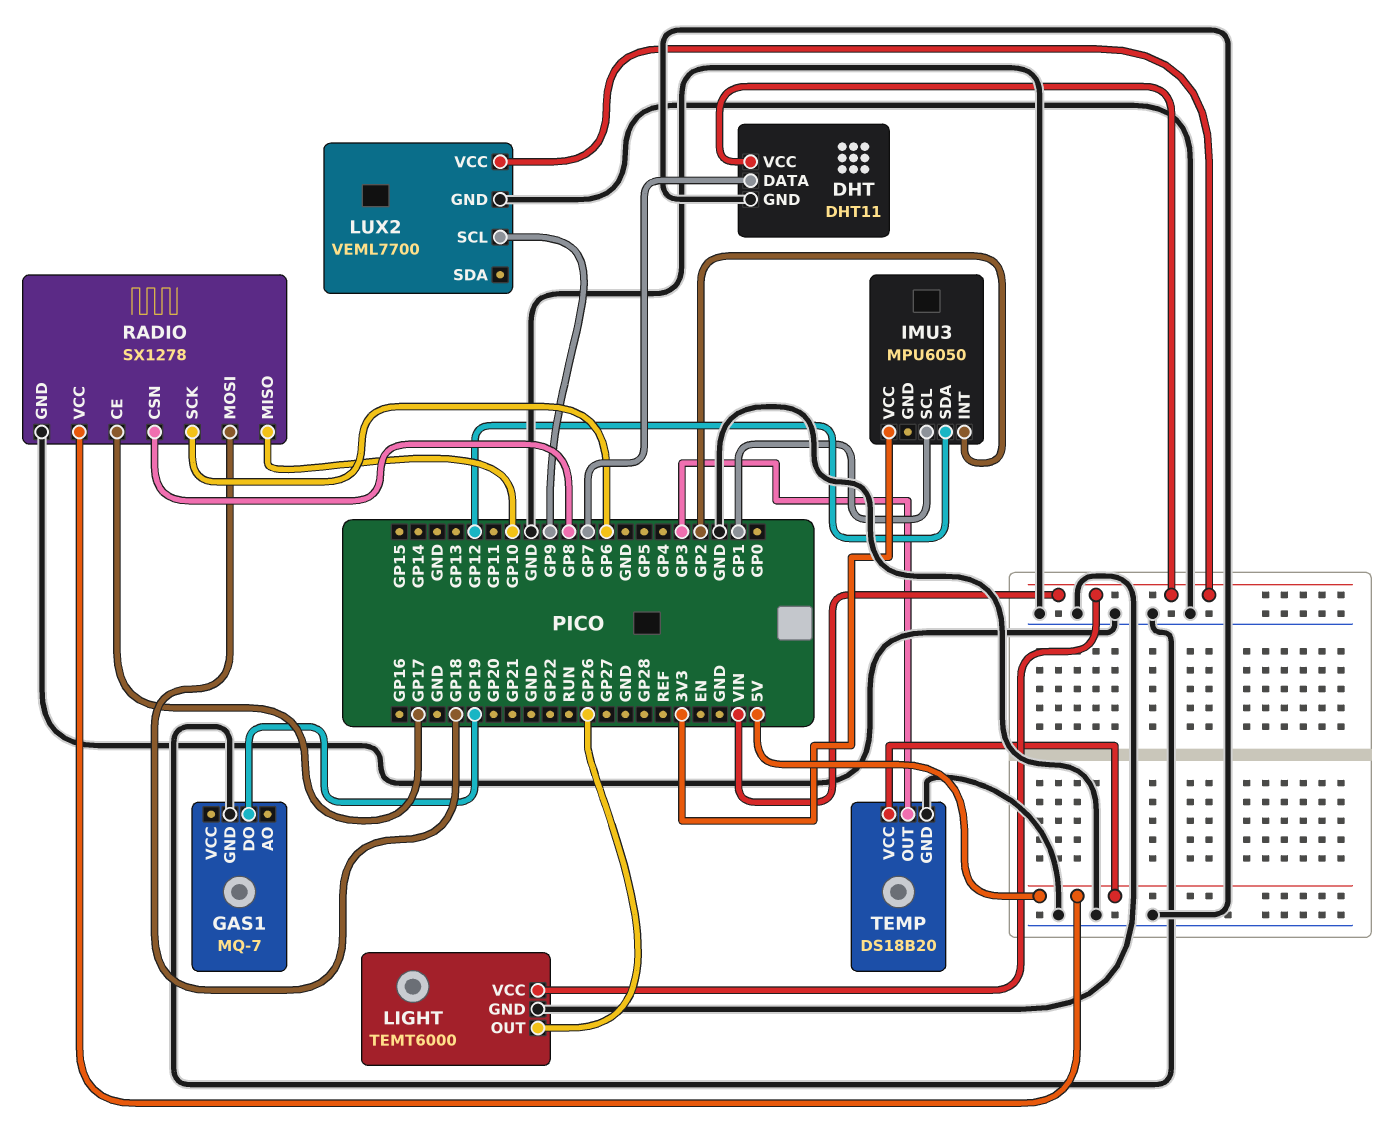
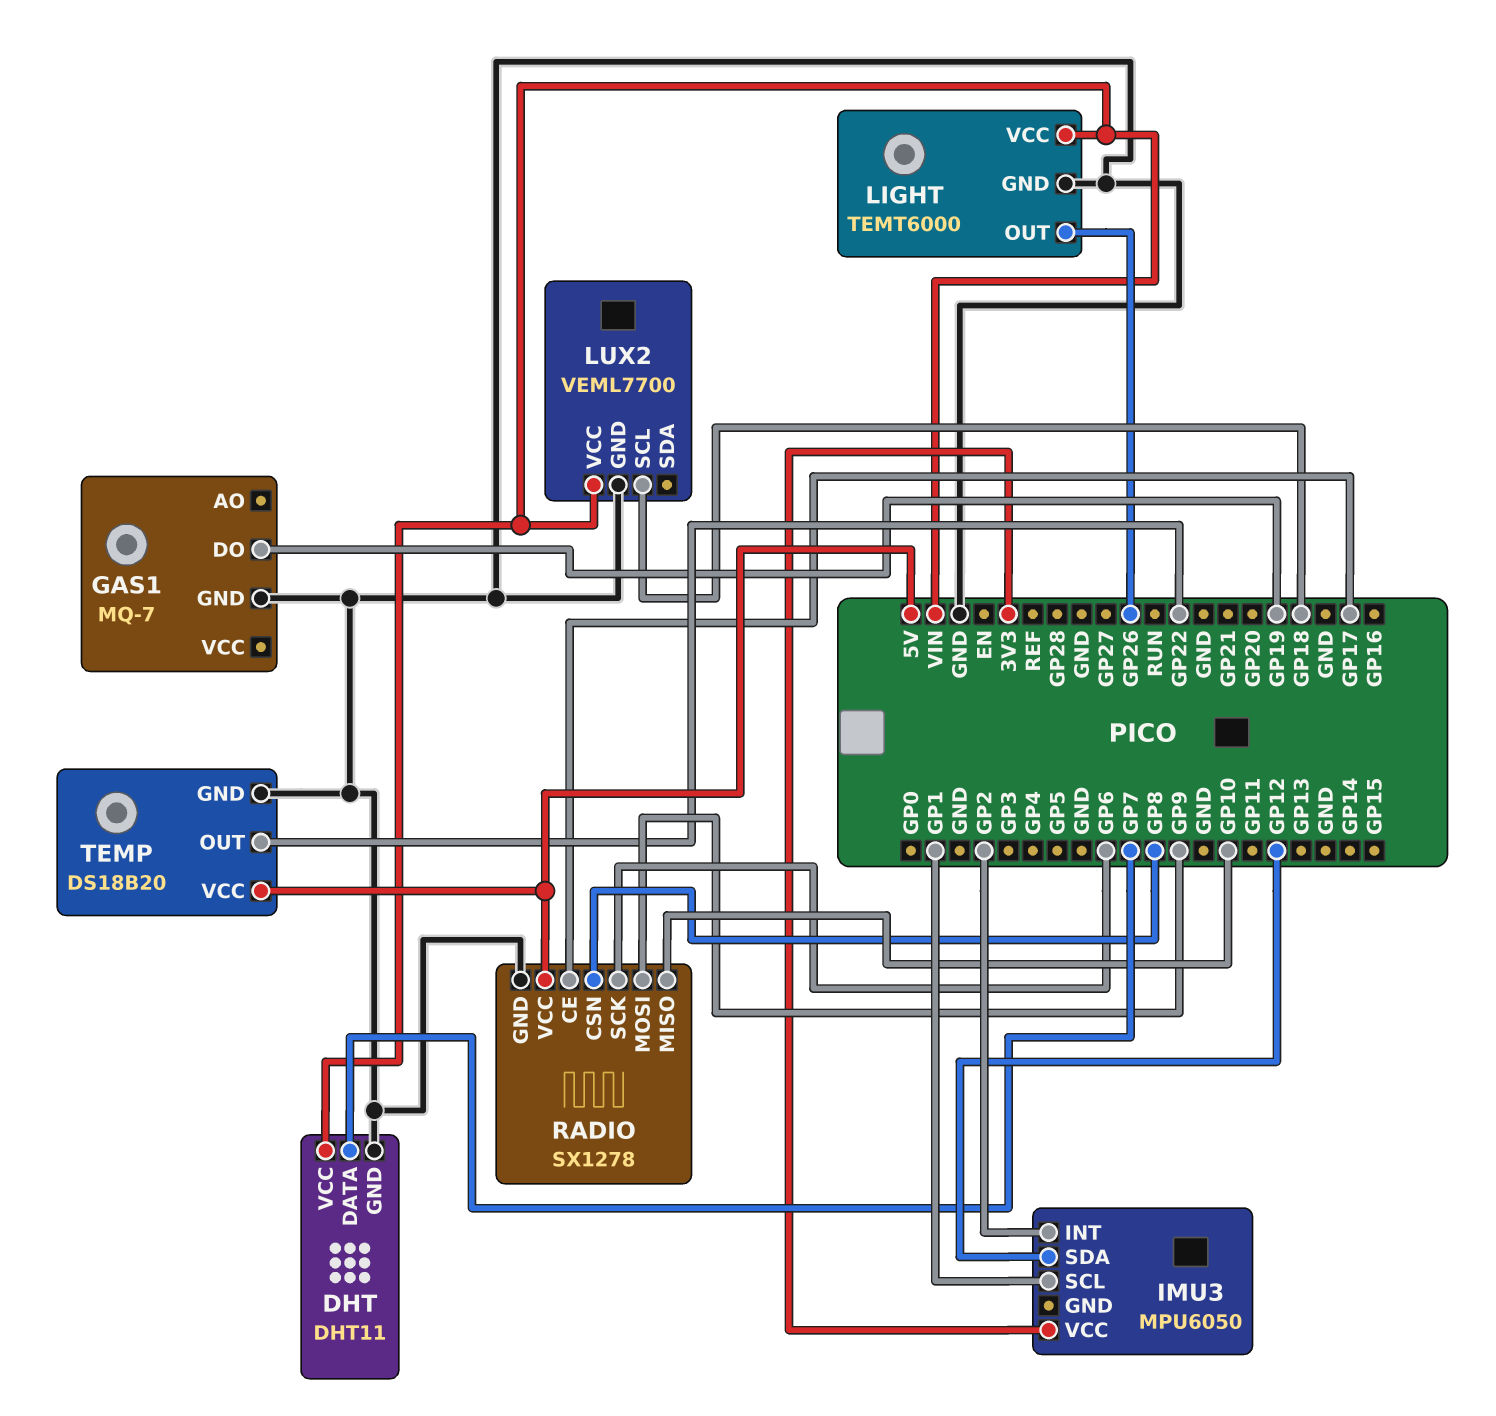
LUX2 pin SCL: GP9 -> GP18
RADIO pin MOSI: GP18 -> GP9
TEMP pin OUT: GP3 -> GP22

